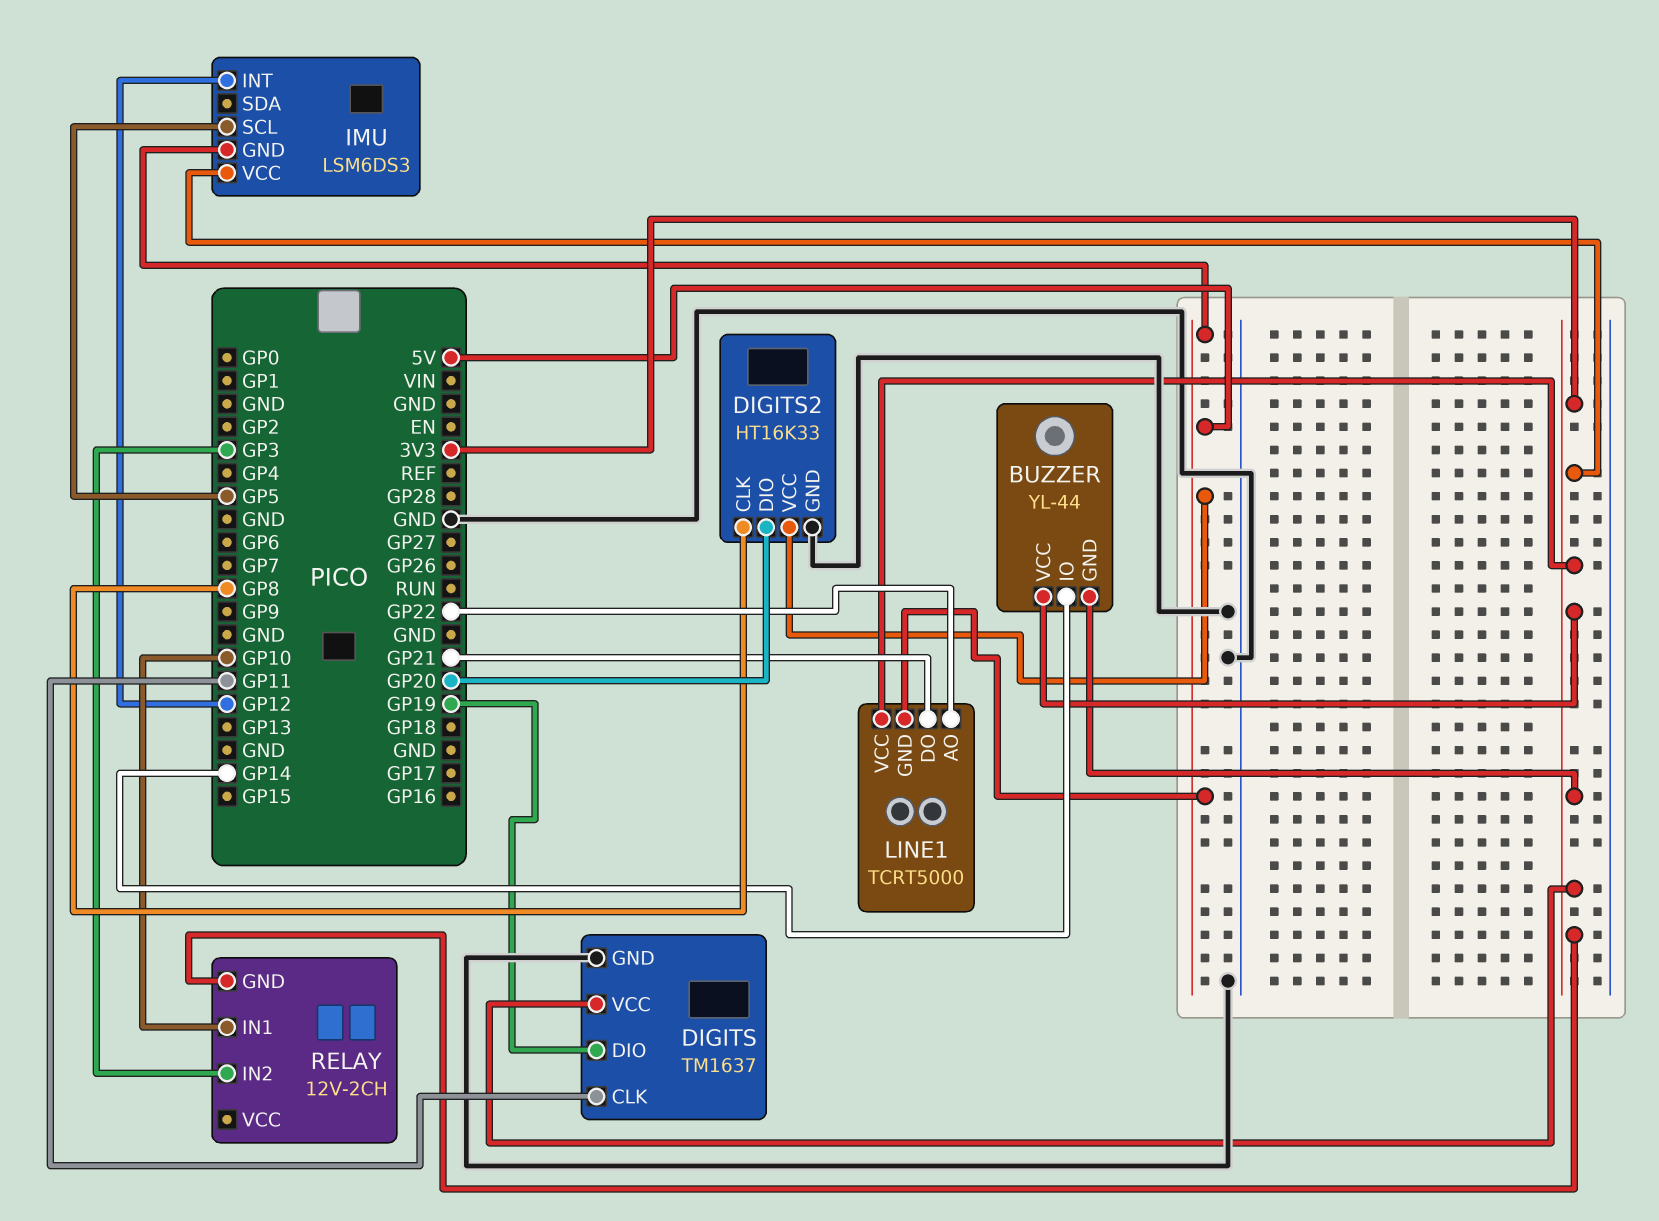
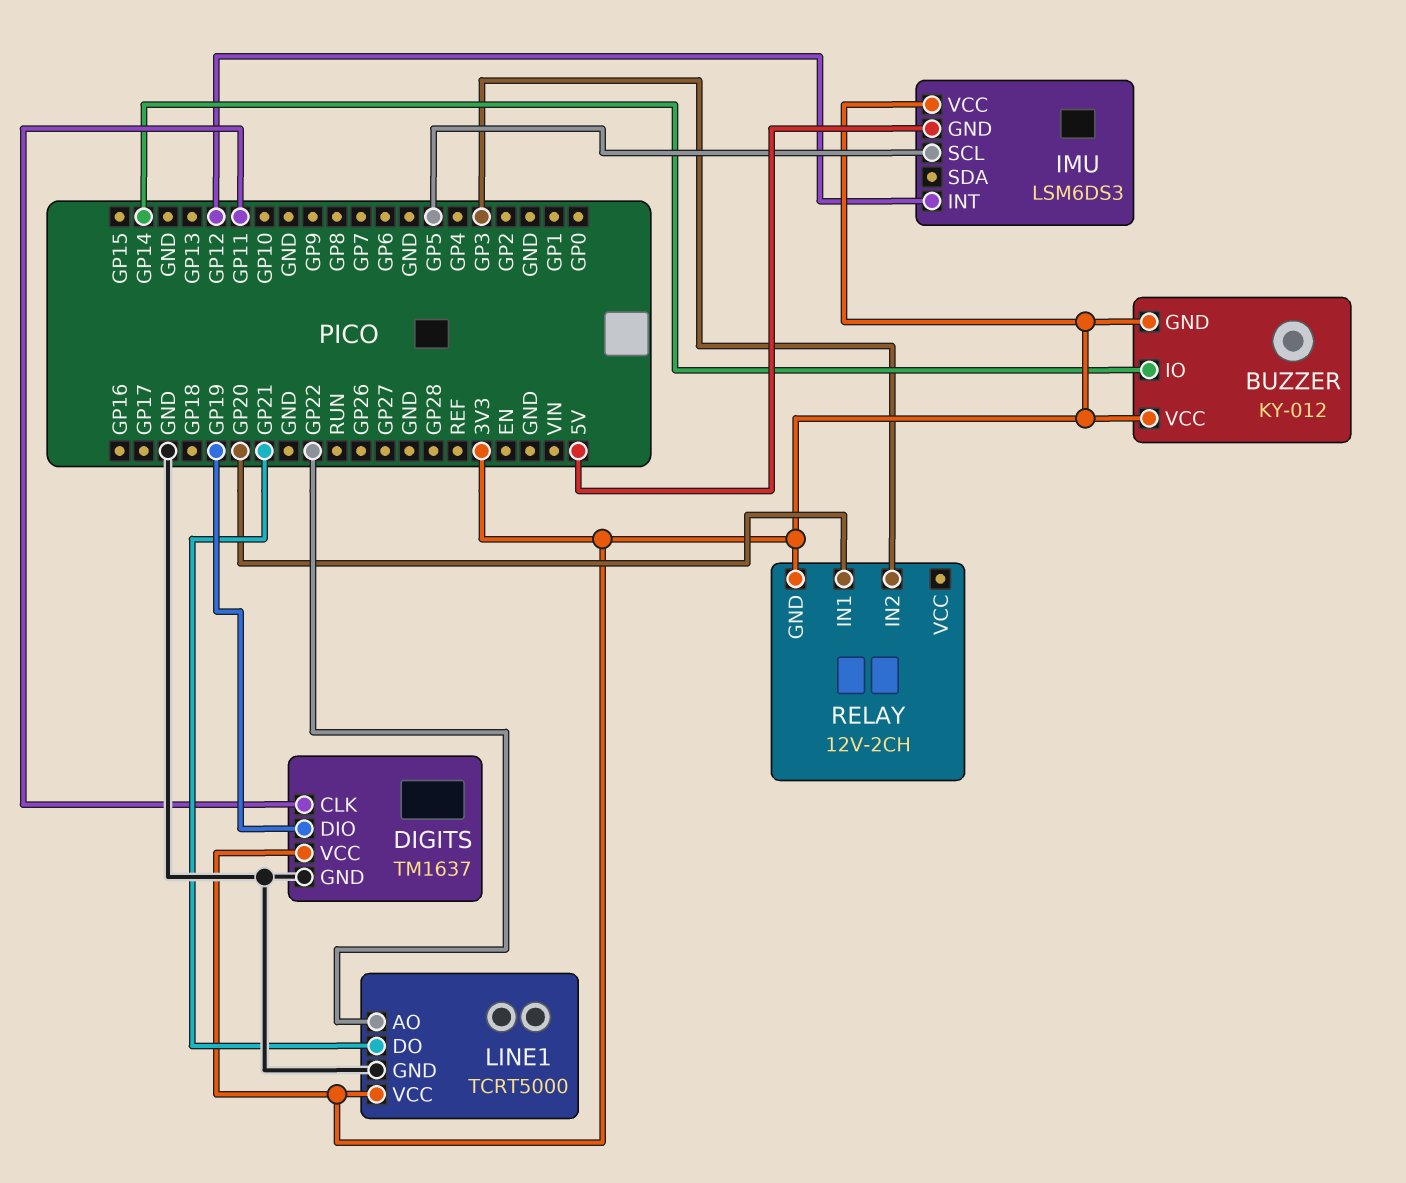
BUZZER: YL-44 -> KY-012
DIGITS2: HT16K33 -> none
DIGITS2 pin CLK: GP8 -> none
DIGITS2 pin DIO: GP20 -> none
DIGITS2 pin GND: GND -> none
DIGITS2 pin VCC: 5V -> none
LINE1 pin GND: 5V -> GND
RELAY pin IN1: GP10 -> GP20

